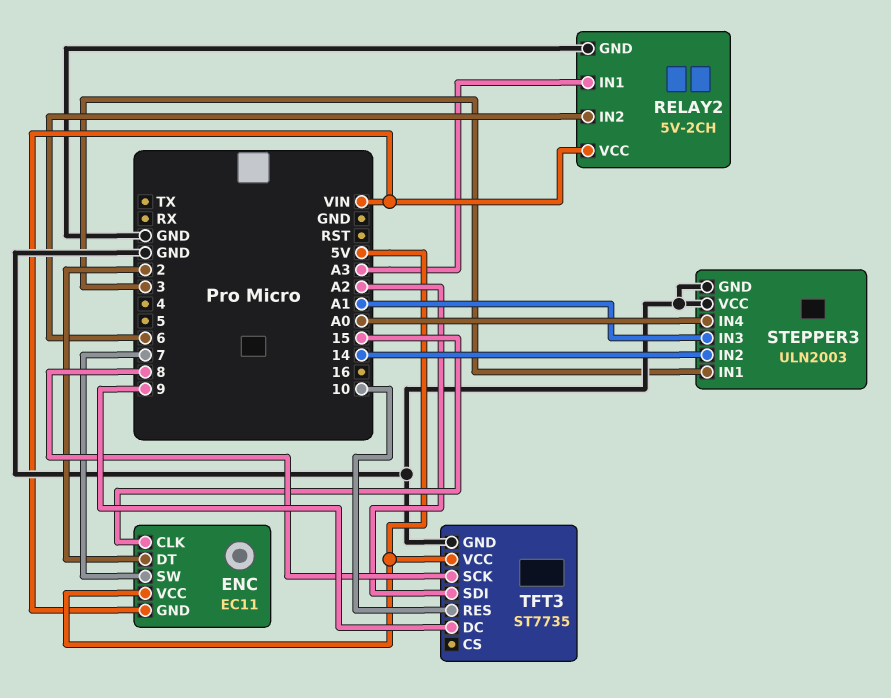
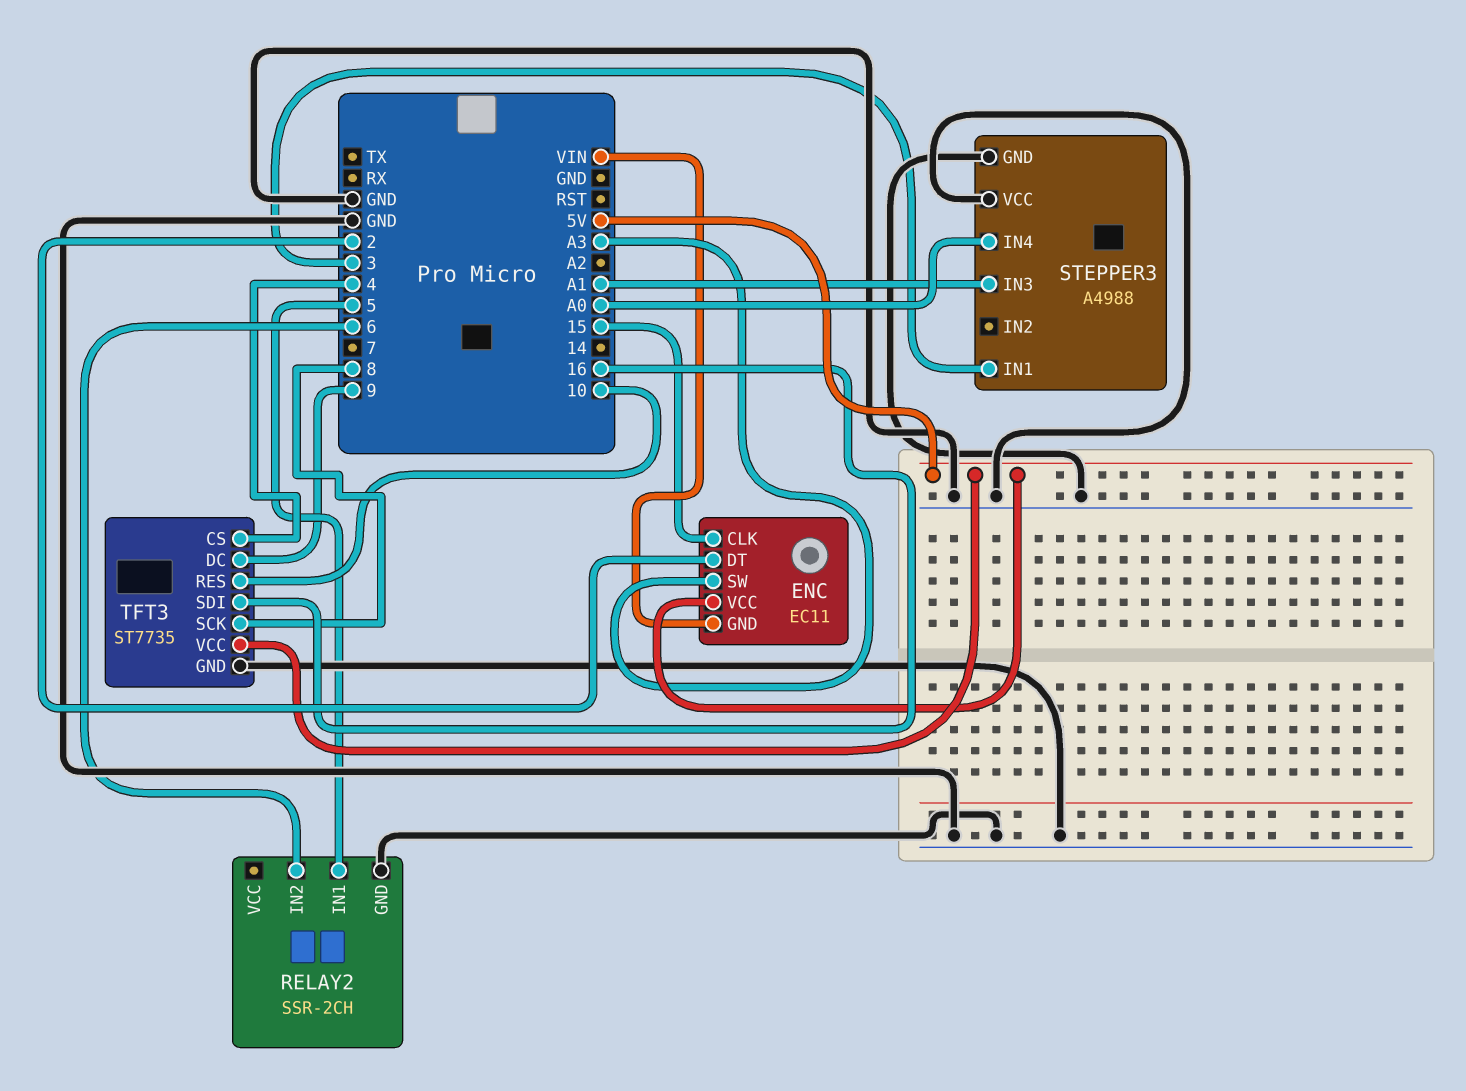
ENC pin SW: 7 -> A3
RELAY2: 5V-2CH -> SSR-2CH
RELAY2 pin IN1: A3 -> 5
RELAY2 pin VCC: VIN -> none
STEPPER3: ULN2003 -> A4988
STEPPER3 pin IN2: 14 -> none
TFT3 pin CS: none -> 4
TFT3 pin SDI: A2 -> 16

